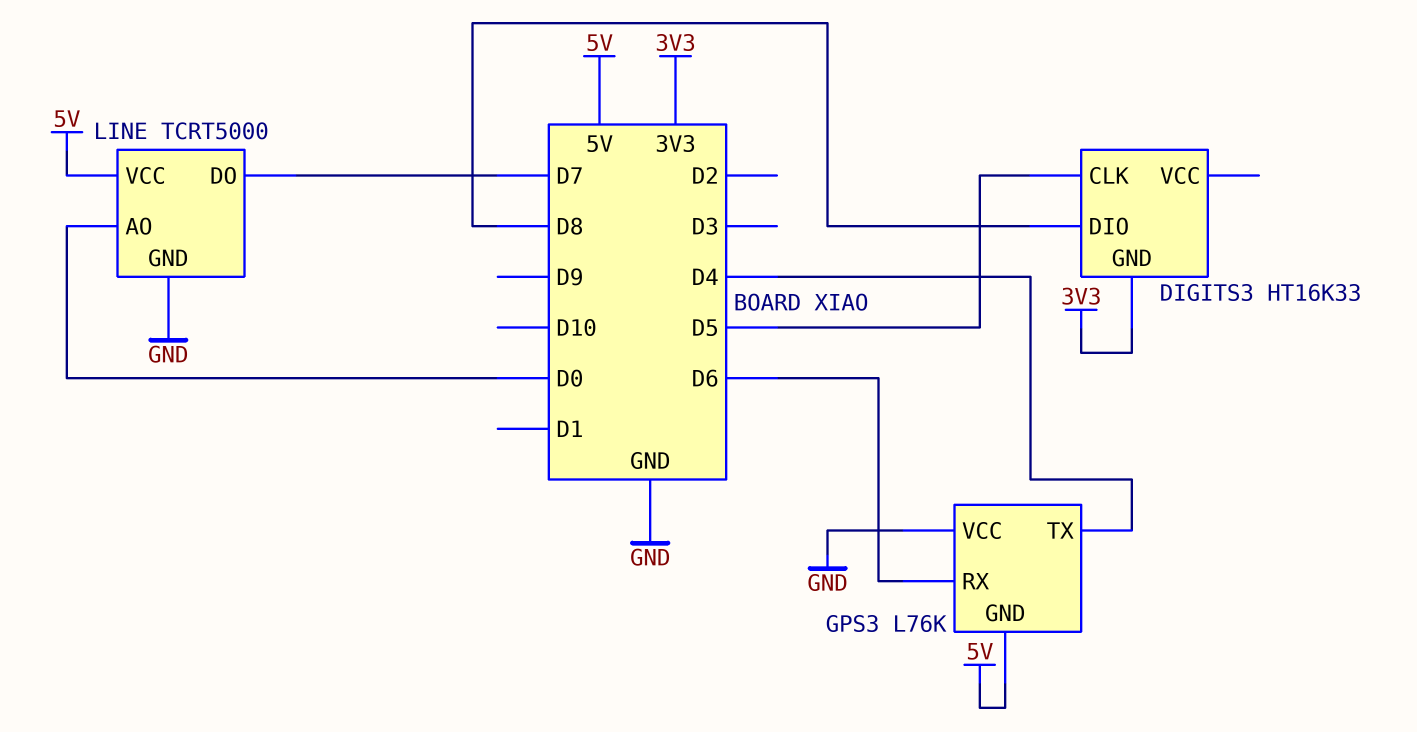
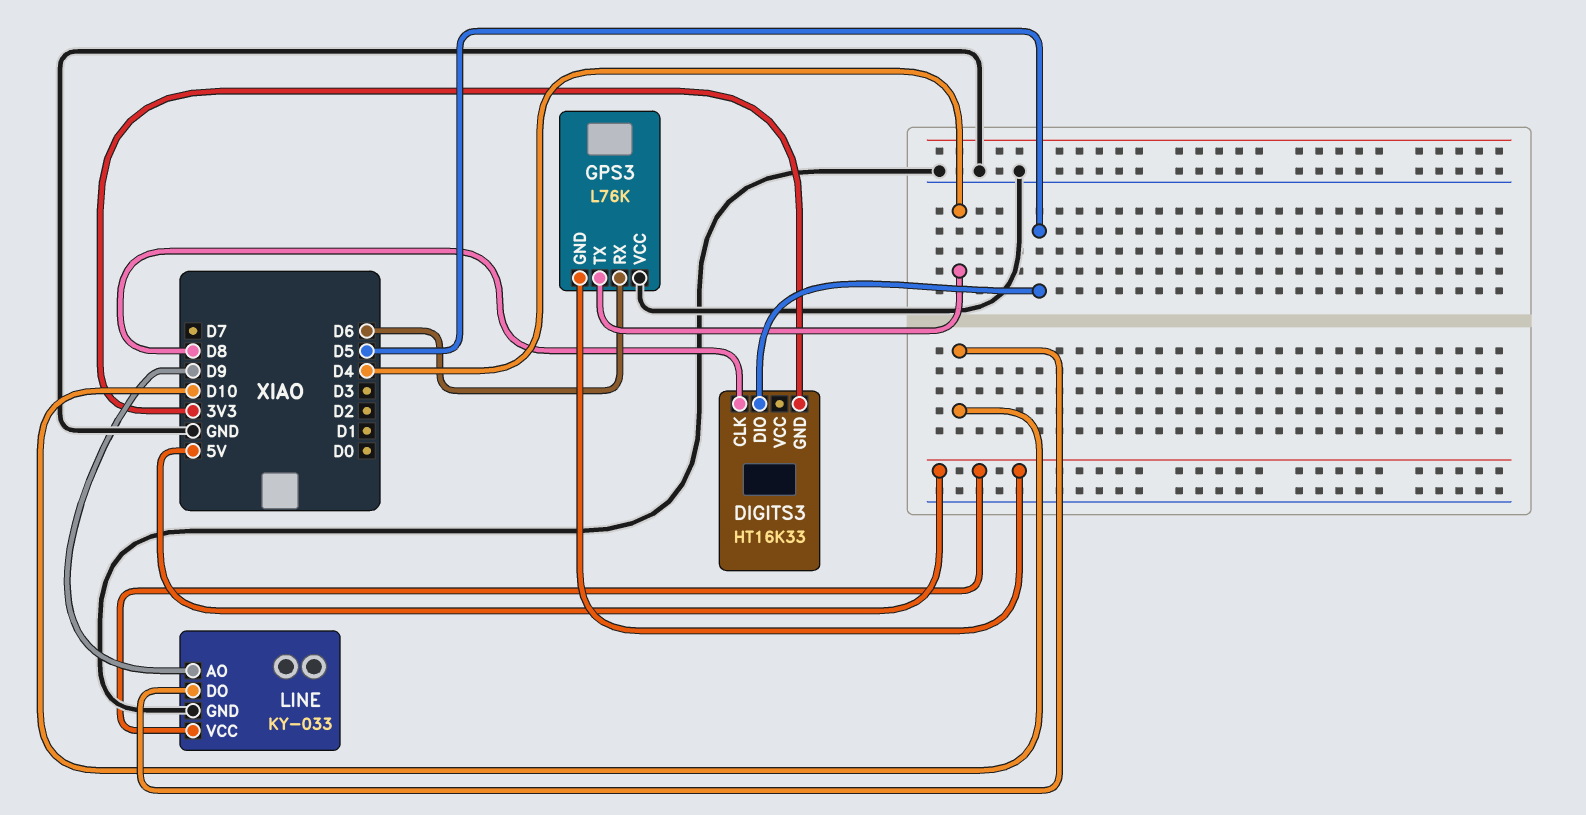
DIGITS3 pin CLK: D5 -> D8
DIGITS3 pin DIO: D8 -> D5
LINE: TCRT5000 -> KY-033
LINE pin AO: D0 -> D9
LINE pin DO: D7 -> D10

